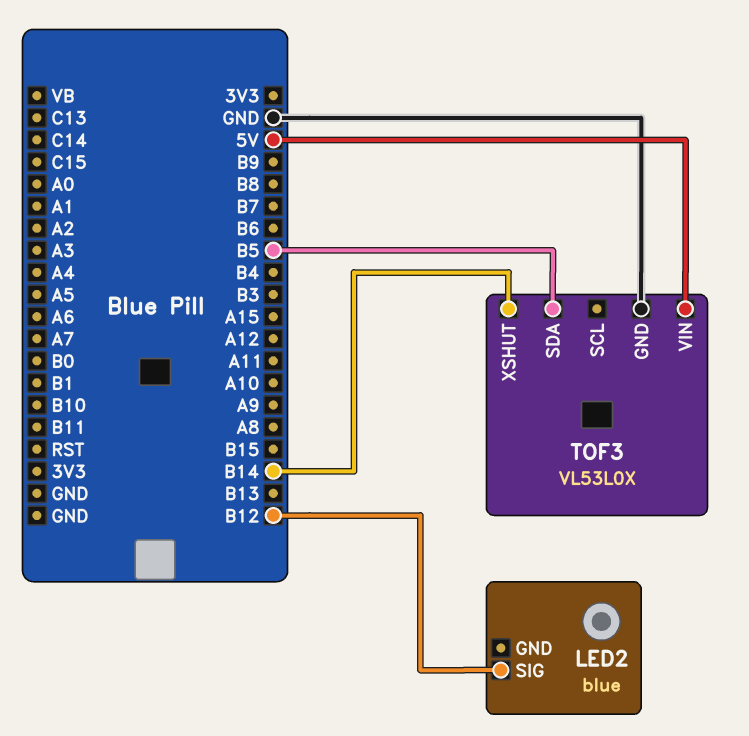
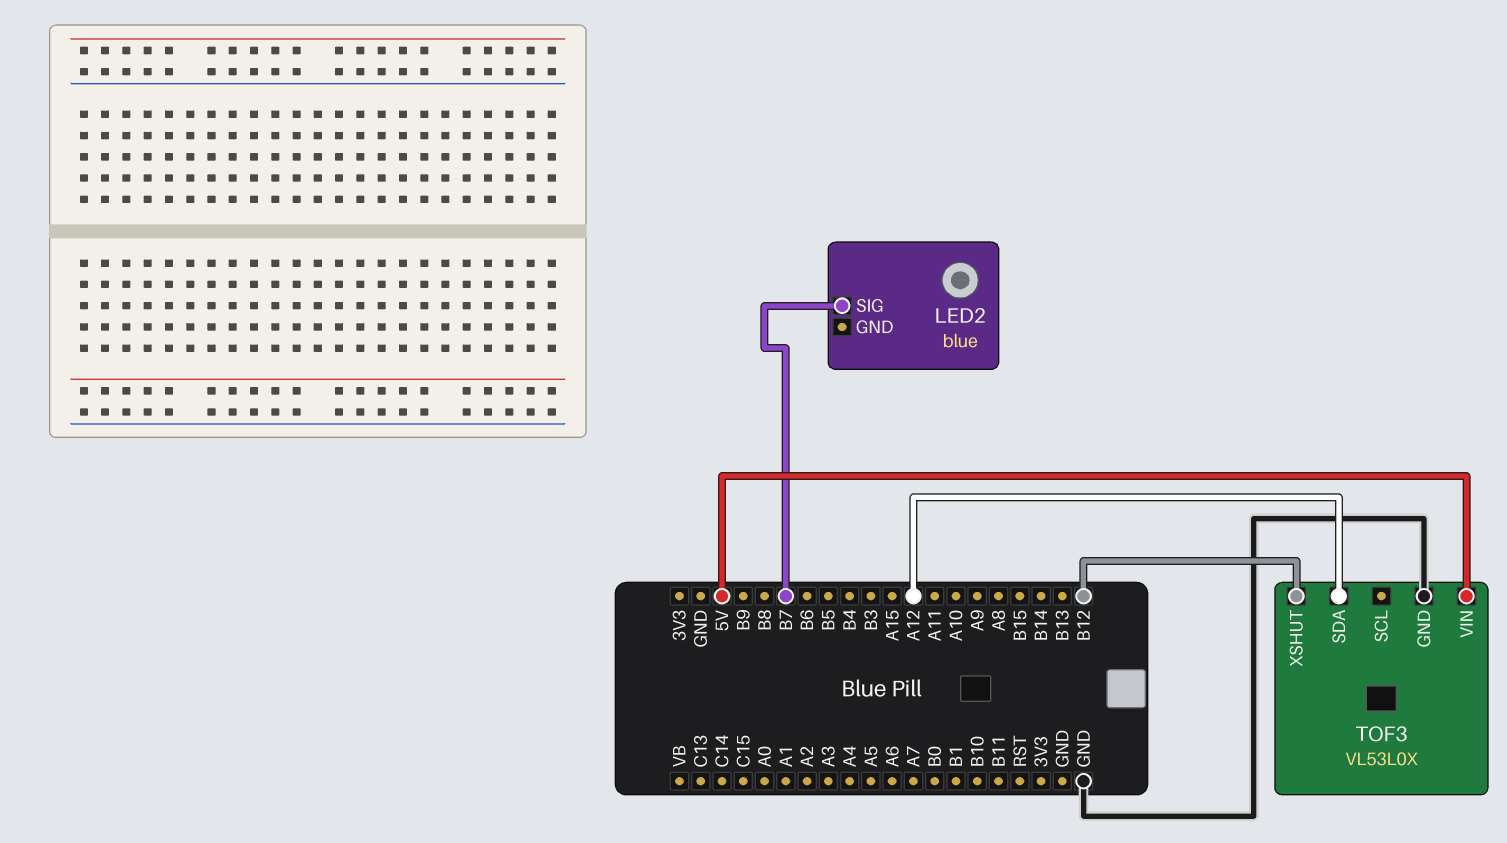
LED2 pin SIG: B12 -> B7
TOF3 pin SDA: B5 -> A12
TOF3 pin XSHUT: B14 -> B12

